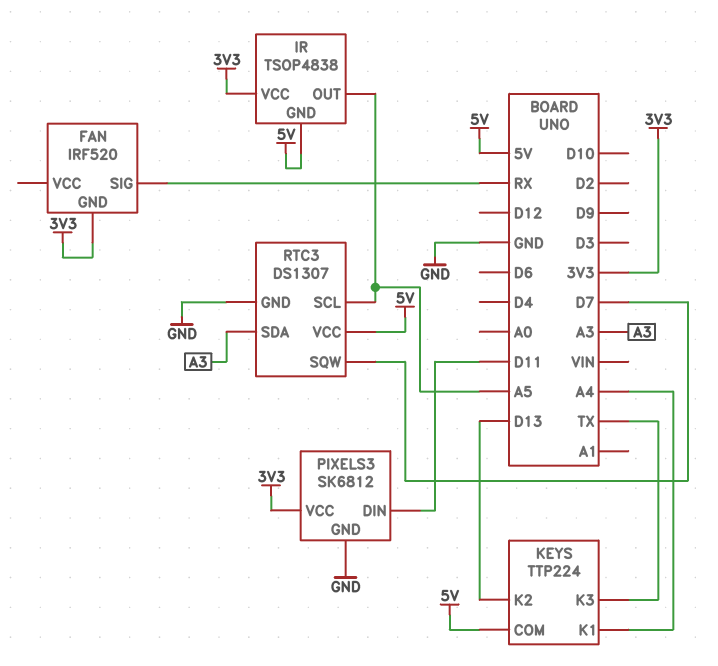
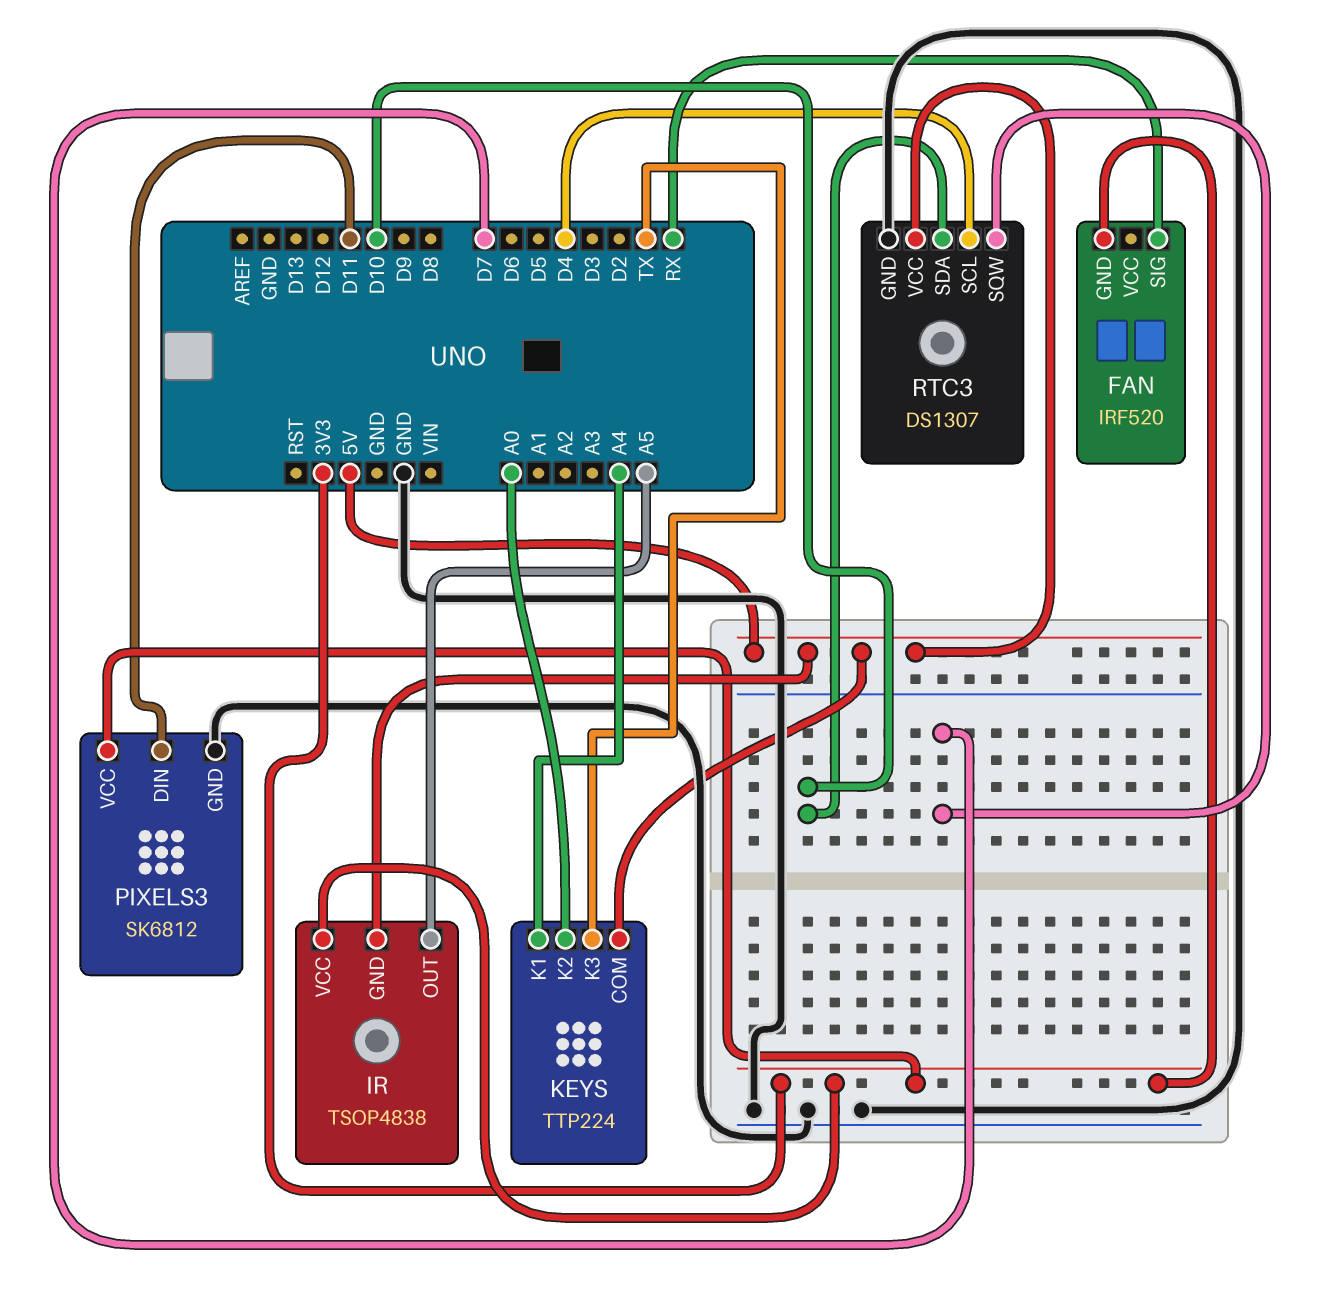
KEYS pin K2: D13 -> A0
RTC3 pin SCL: A5 -> D4
RTC3 pin SDA: A3 -> D10

